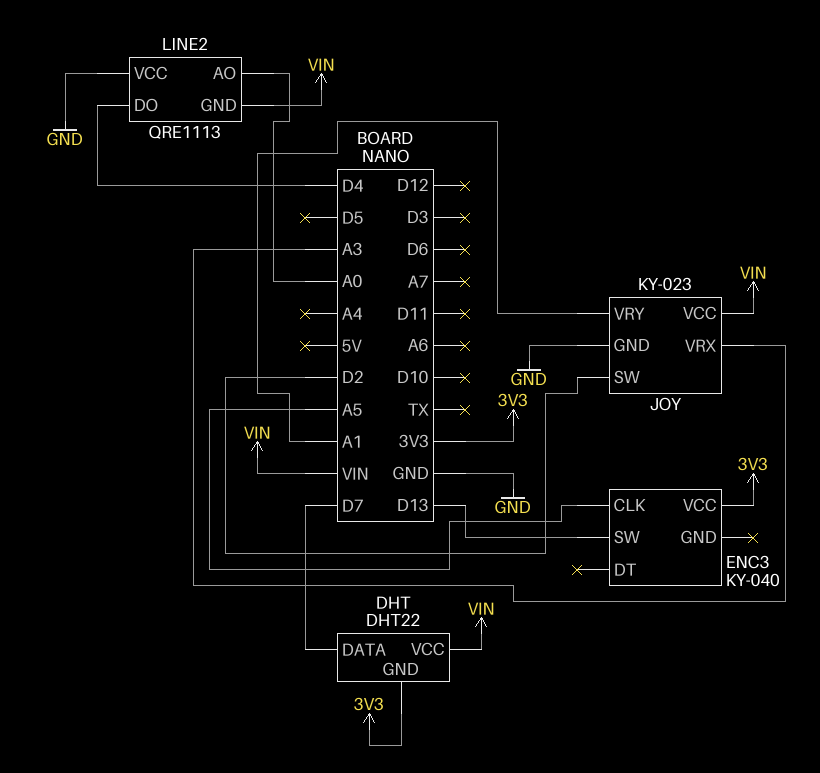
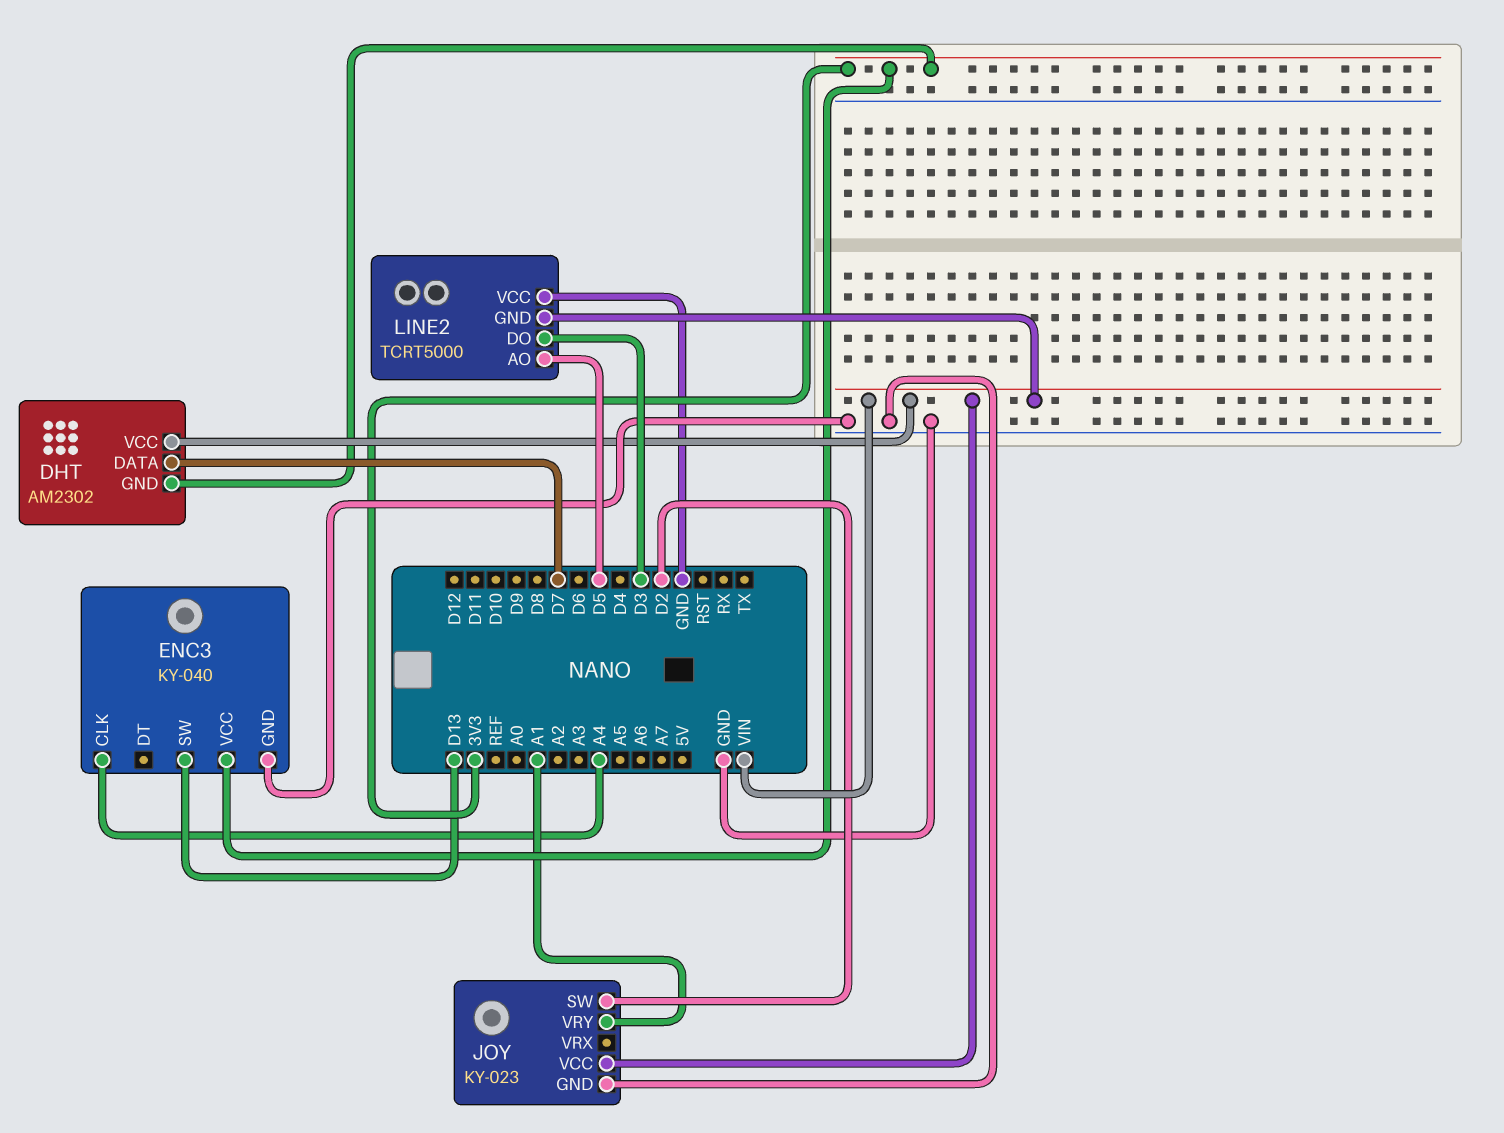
DHT: DHT22 -> AM2302
ENC3 pin CLK: A5 -> A4
ENC3 pin GND: none -> GND
JOY pin VRX: A3 -> none
LINE2: QRE1113 -> TCRT5000
LINE2 pin AO: A0 -> D5
LINE2 pin DO: D4 -> D3

